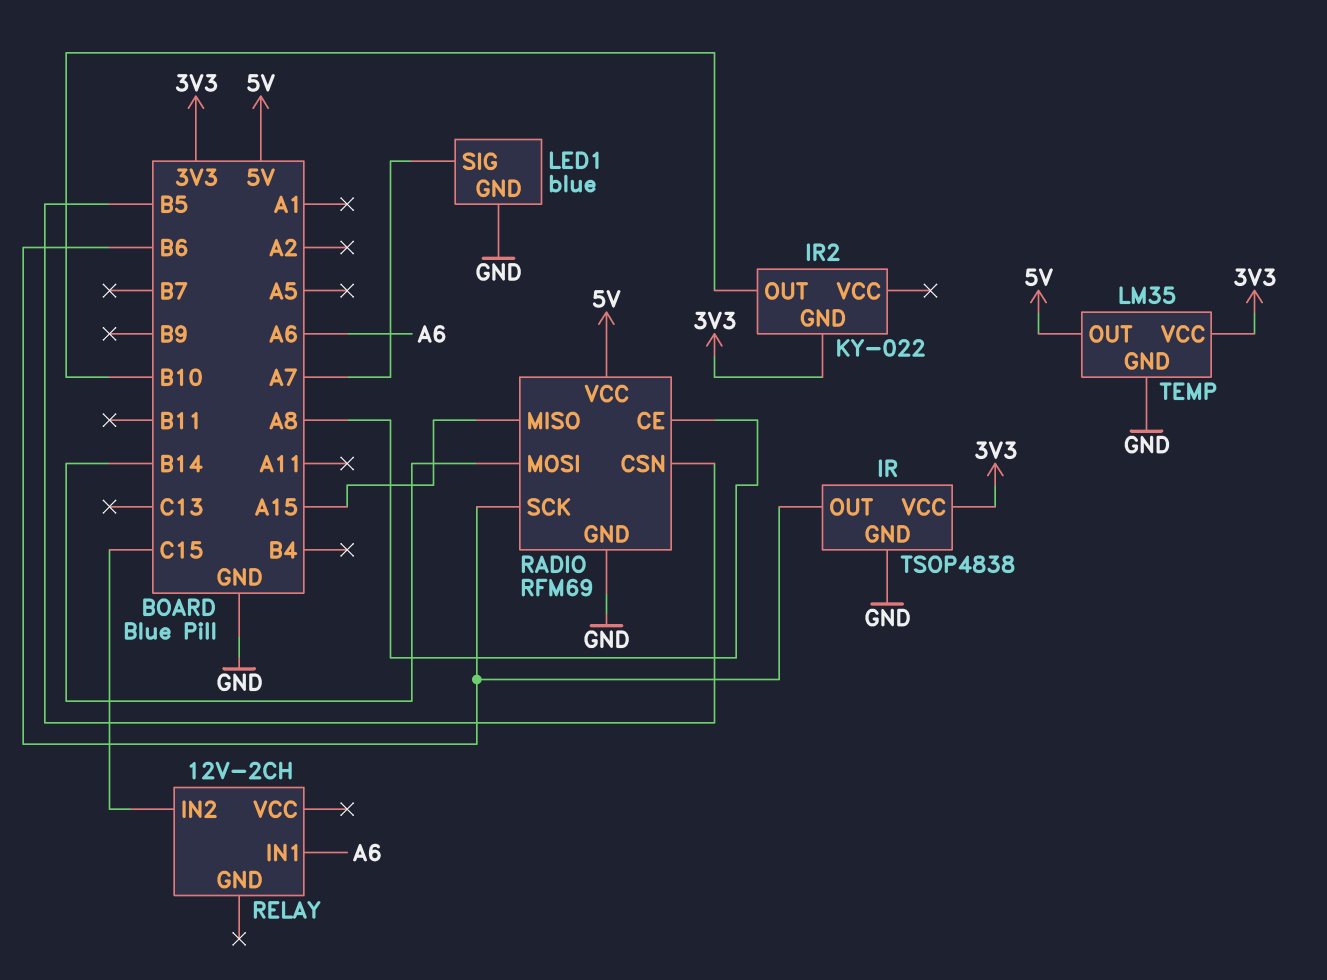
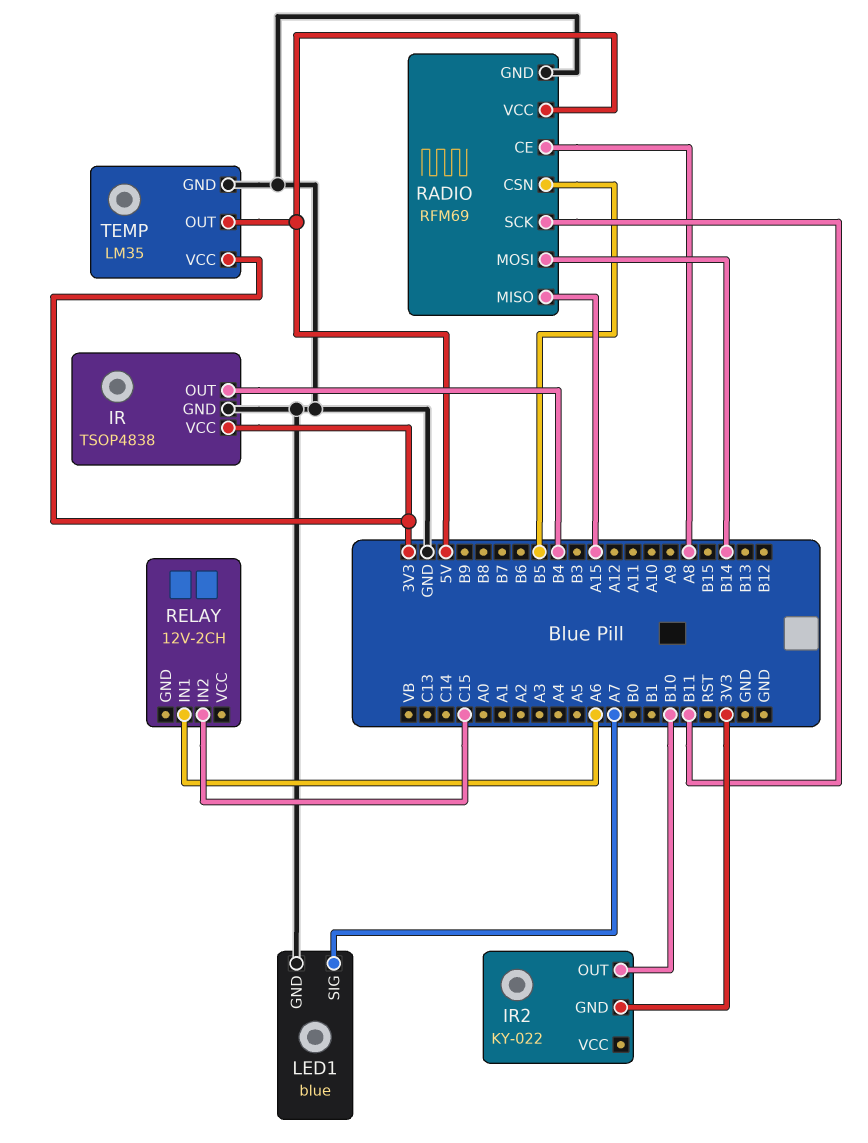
IR pin OUT: B6 -> B4
RADIO pin SCK: B6 -> B11

